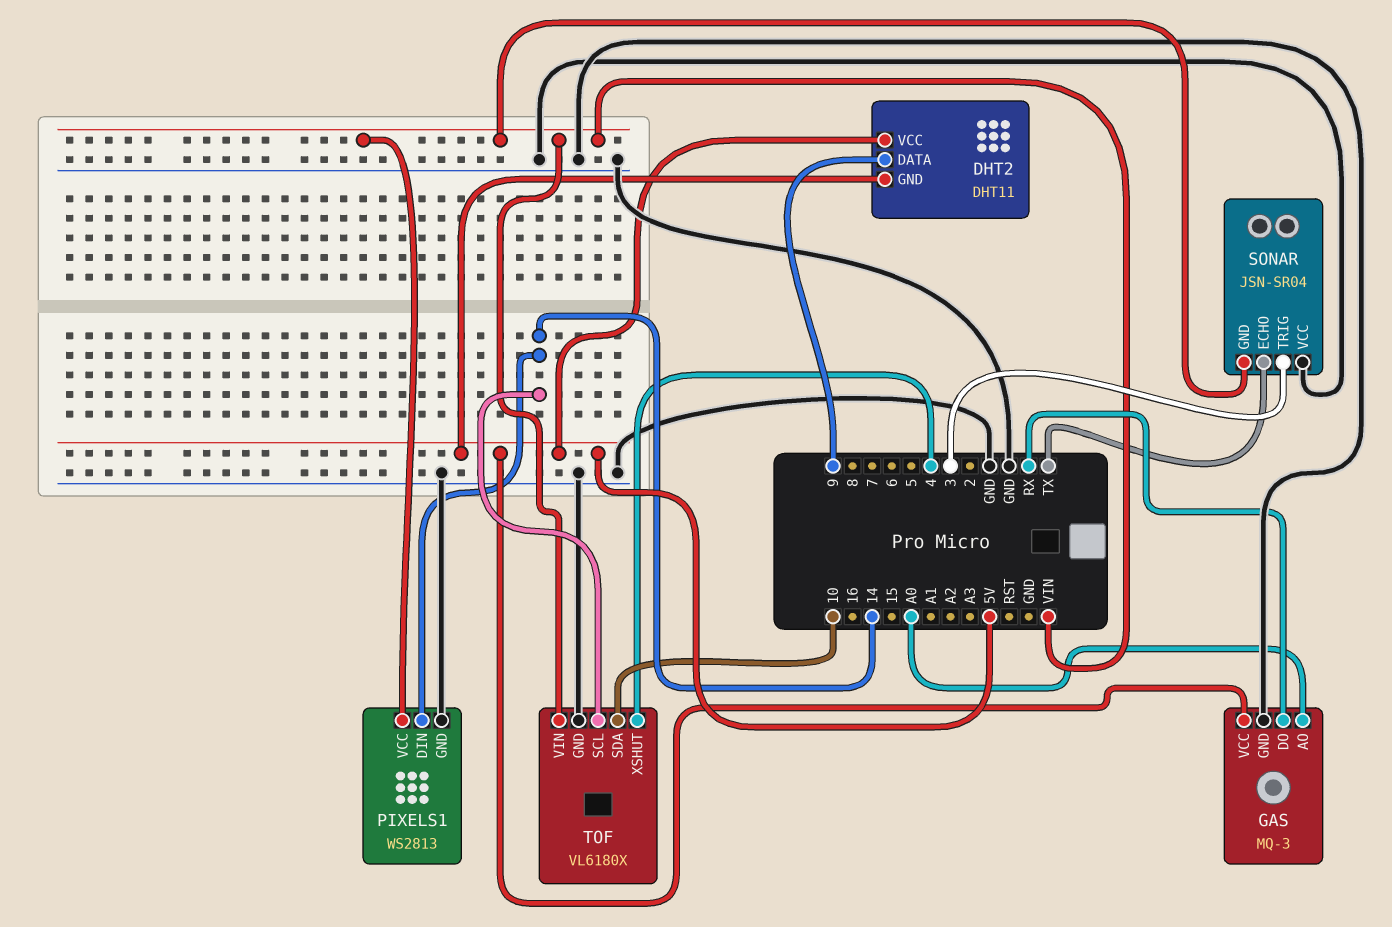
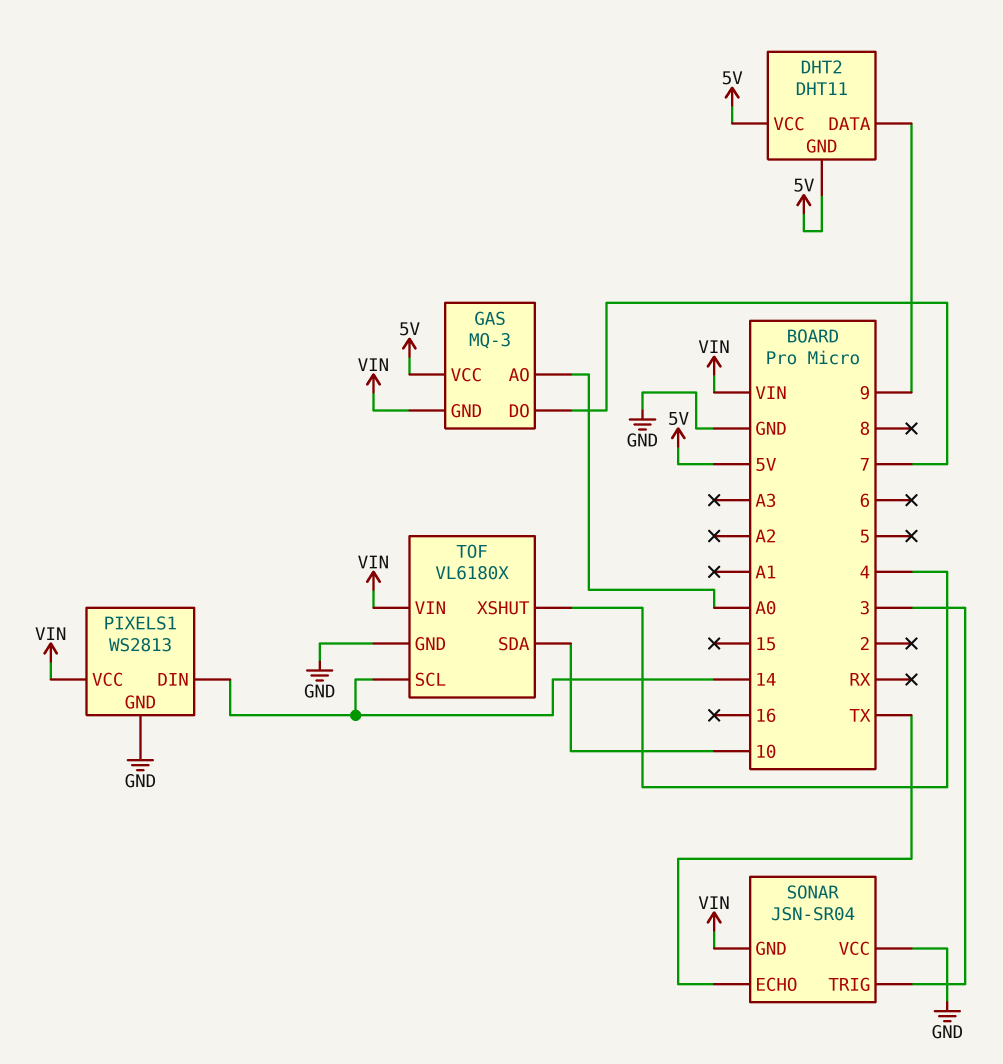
GAS pin DO: RX -> 7
GAS pin GND: GND -> VIN

